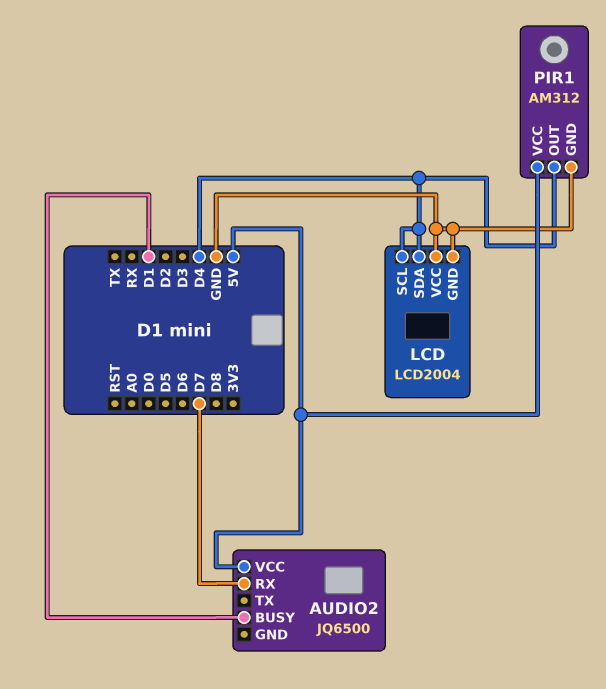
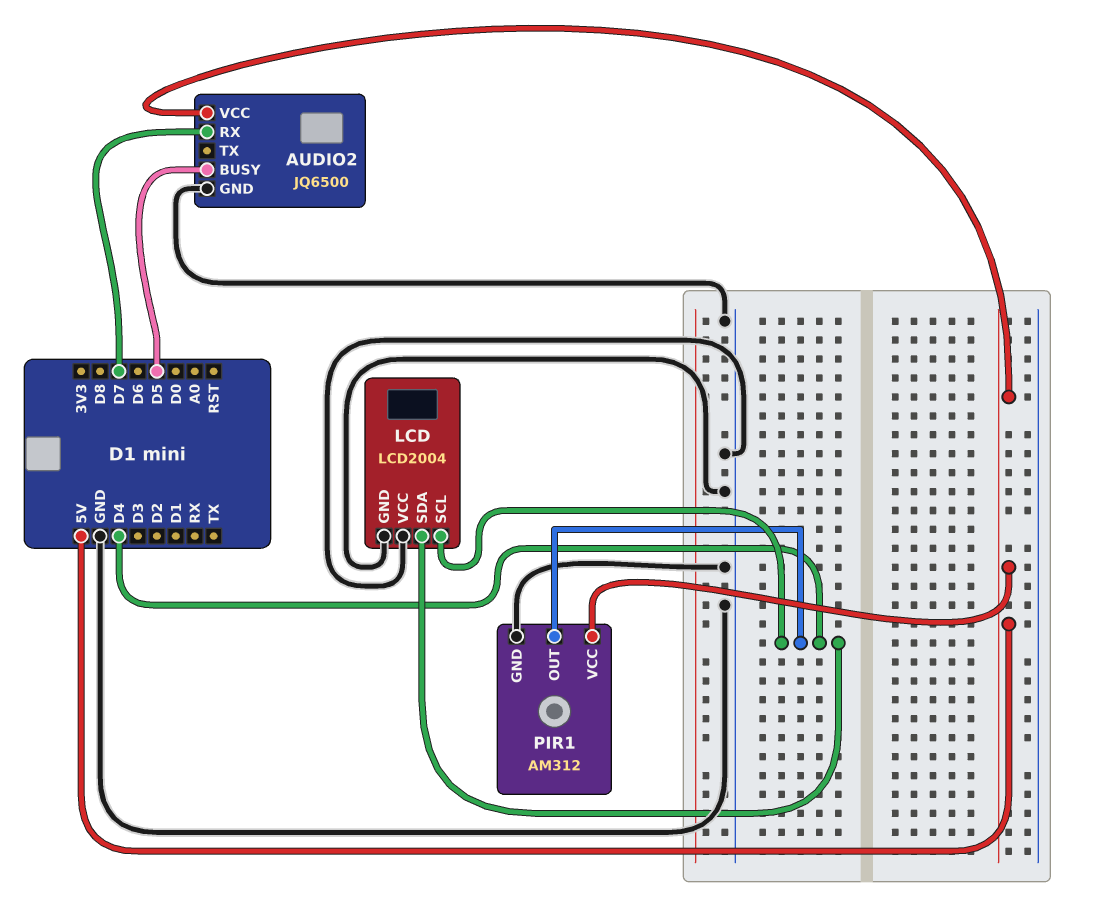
AUDIO2 pin BUSY: D1 -> D5
AUDIO2 pin GND: none -> GND

